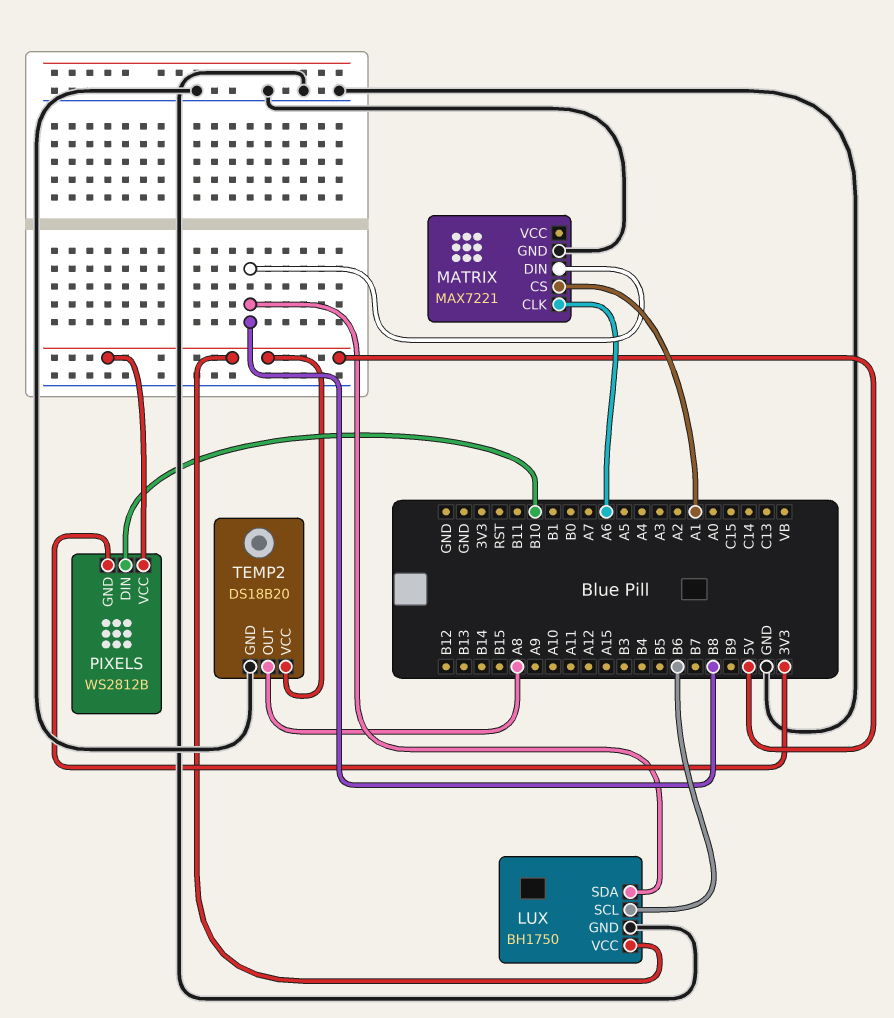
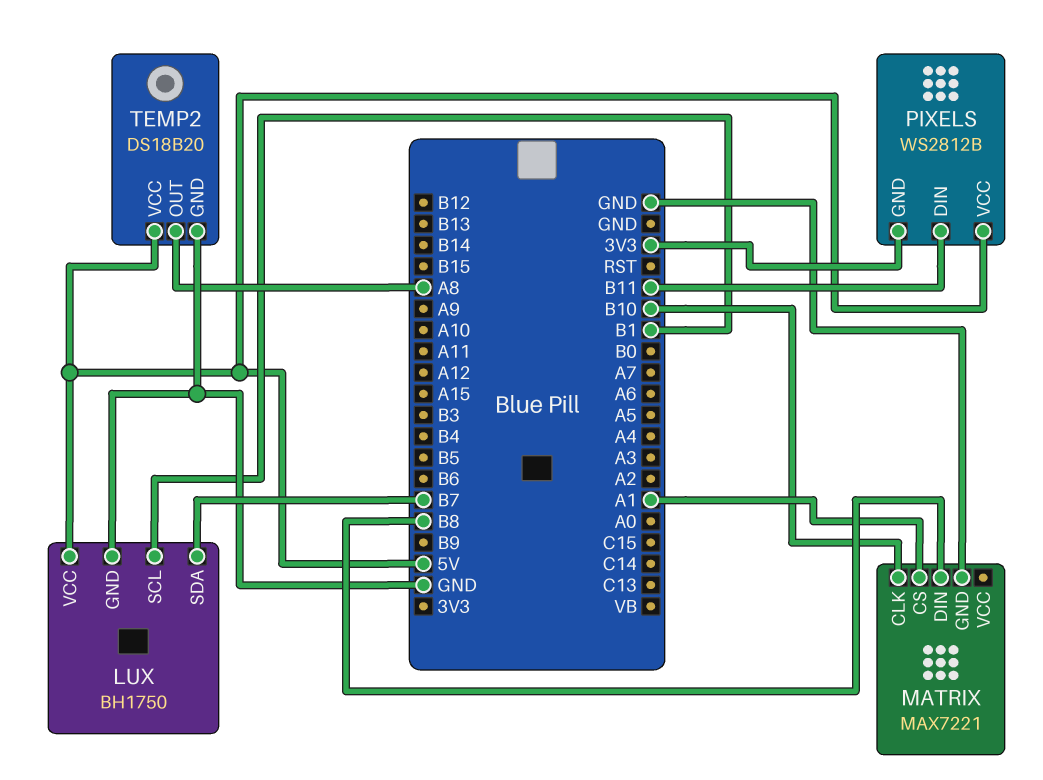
LUX pin SCL: B6 -> B1
LUX pin SDA: B8 -> B7
MATRIX pin CLK: A6 -> B10
PIXELS pin DIN: B10 -> B11

